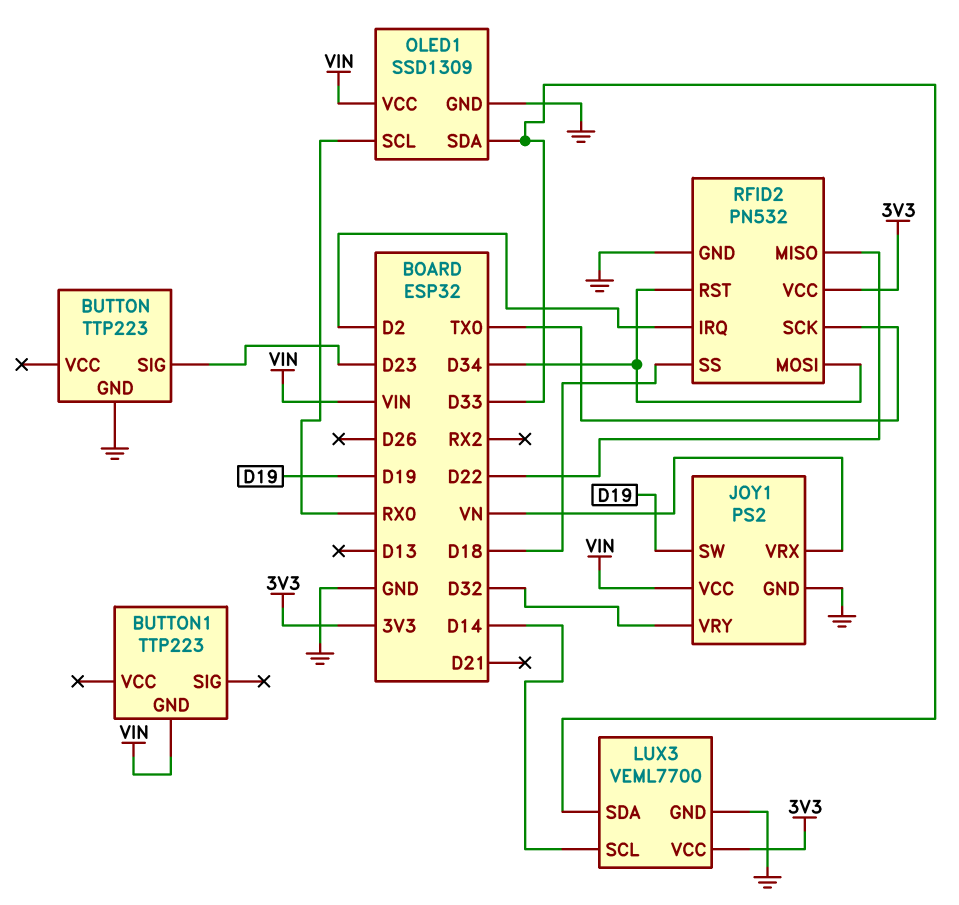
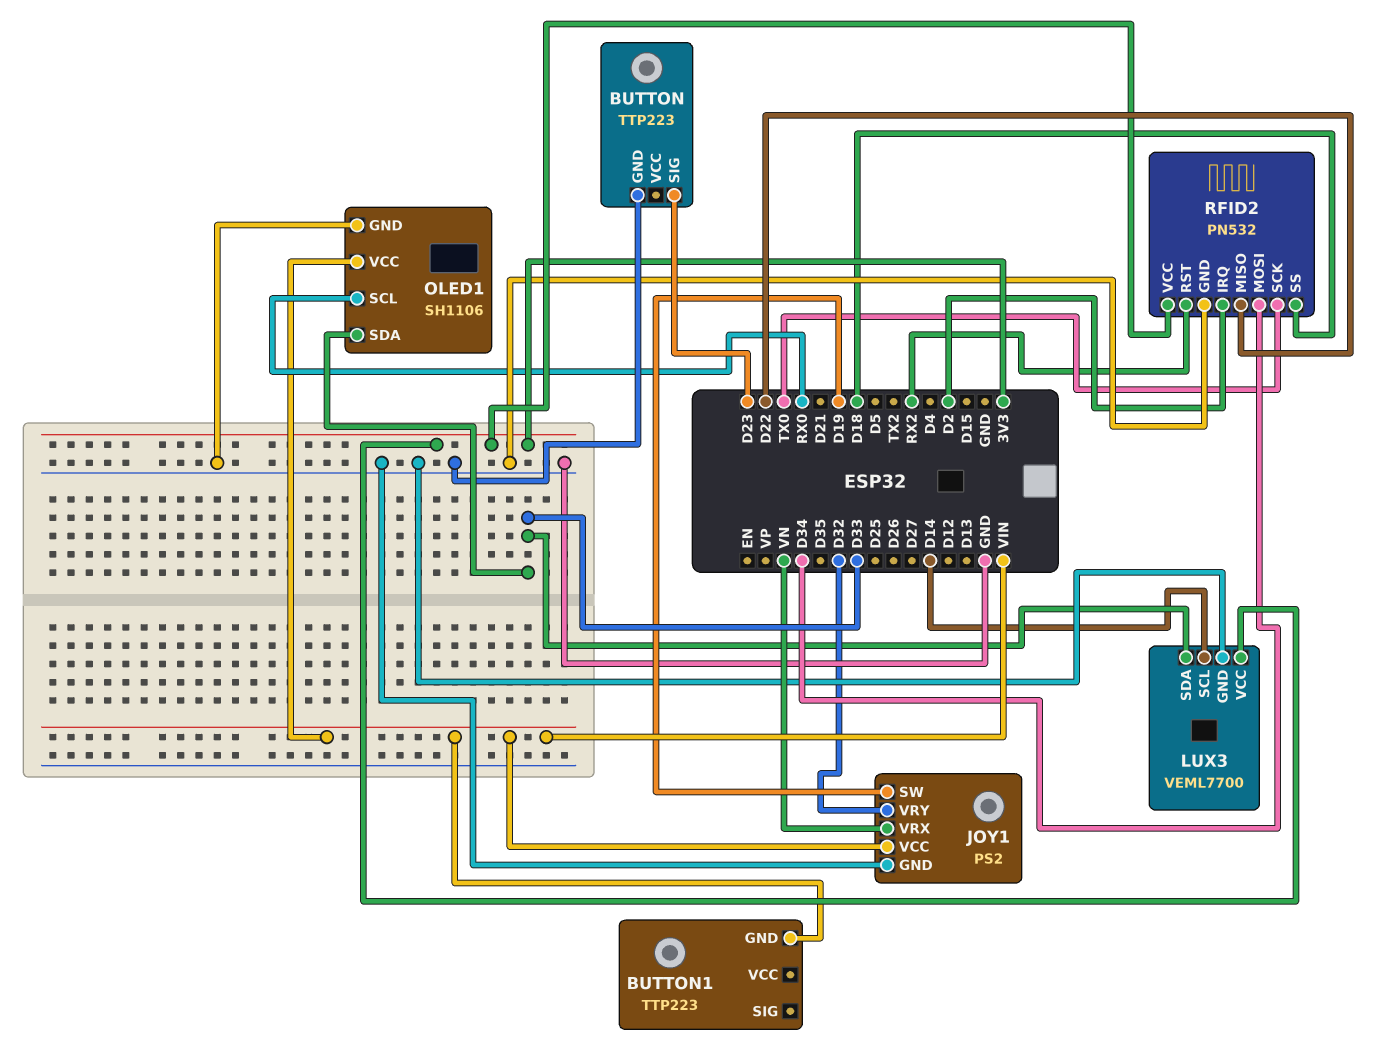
OLED1: SSD1309 -> SH1106
RFID2 pin RST: D34 -> RX2

